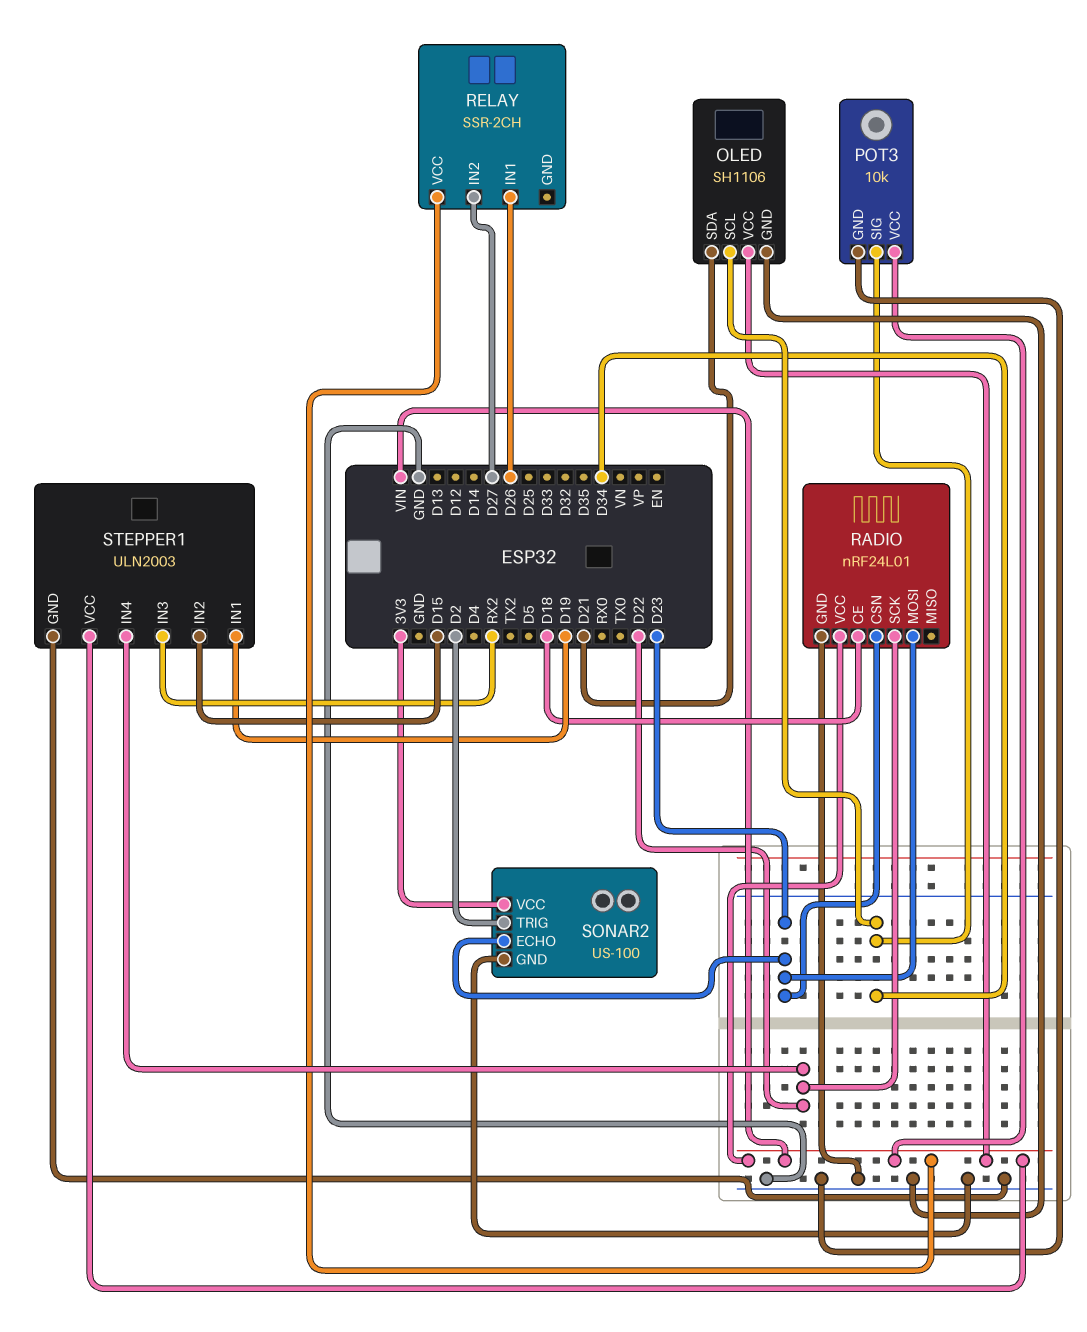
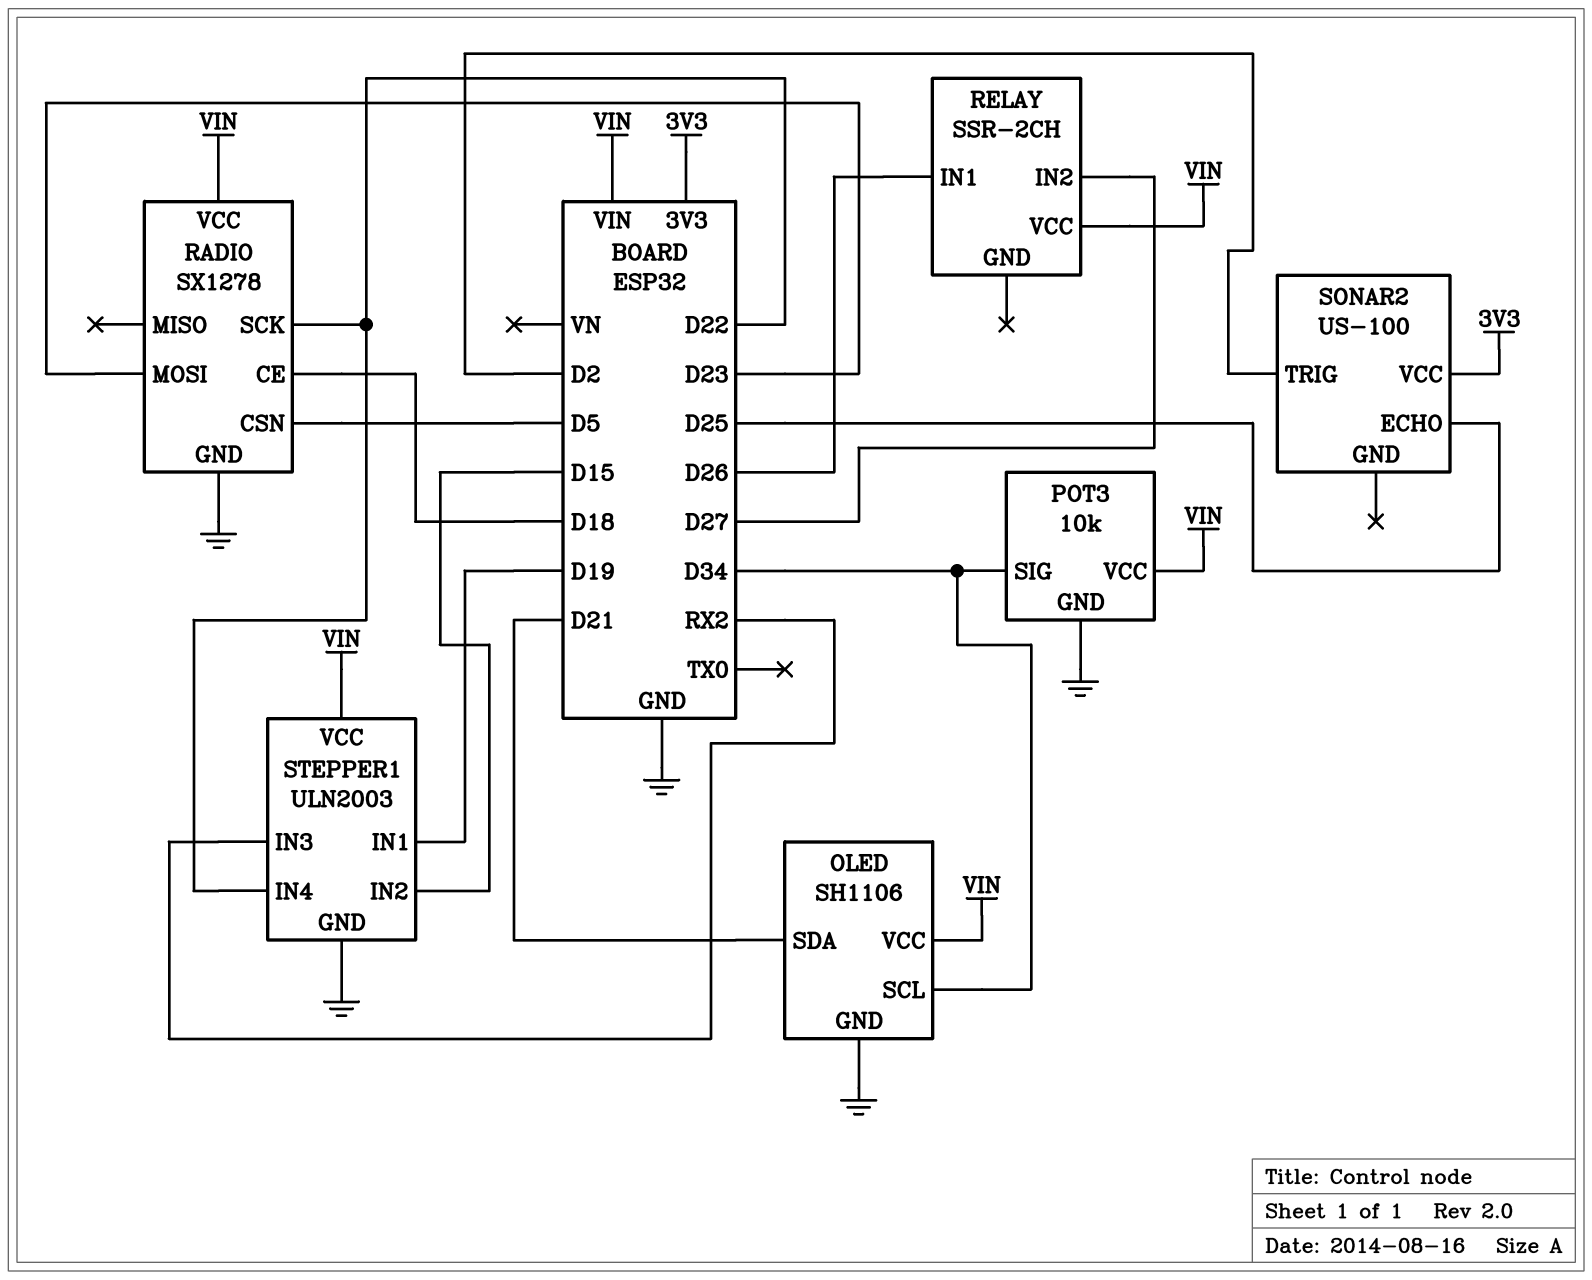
RADIO: nRF24L01 -> SX1278
RADIO pin CSN: D23 -> D5
SONAR2 pin ECHO: D23 -> D25
SONAR2 pin GND: GND -> none

